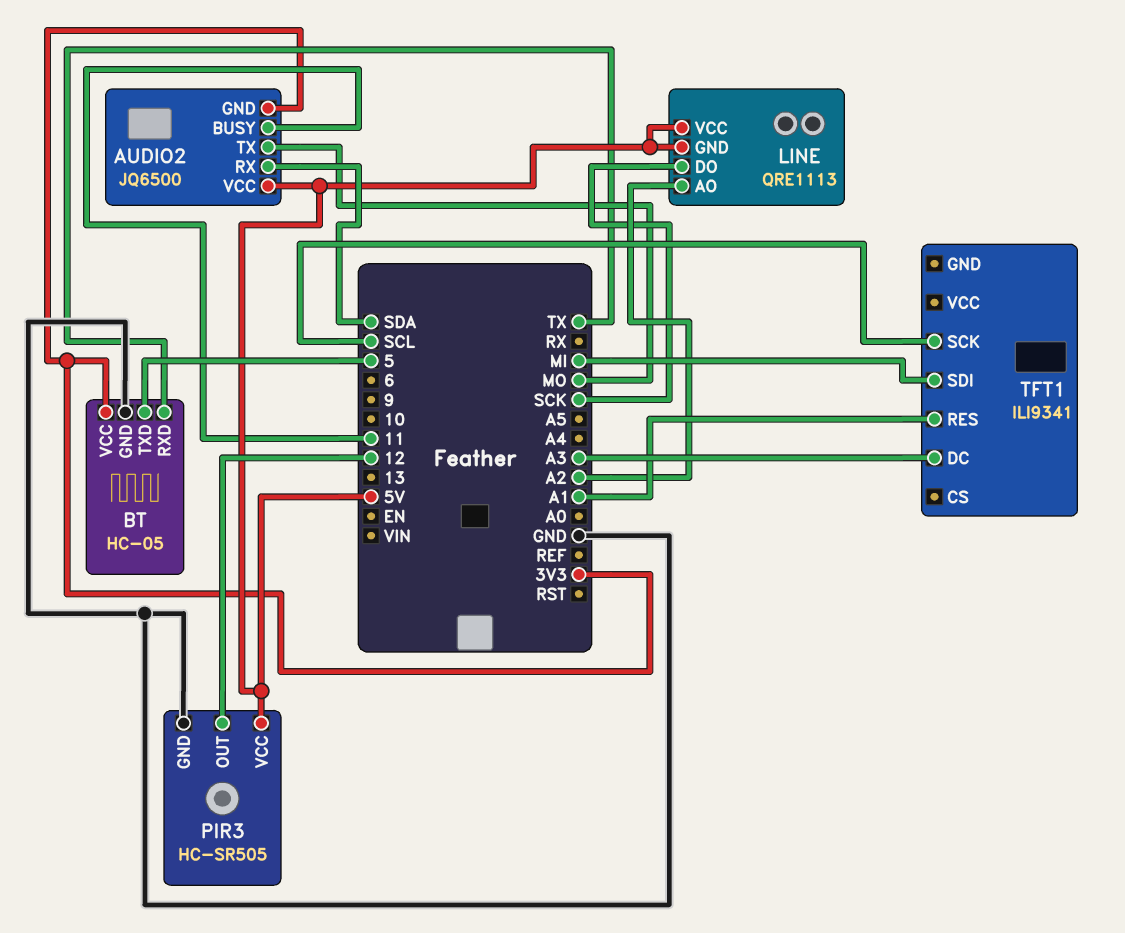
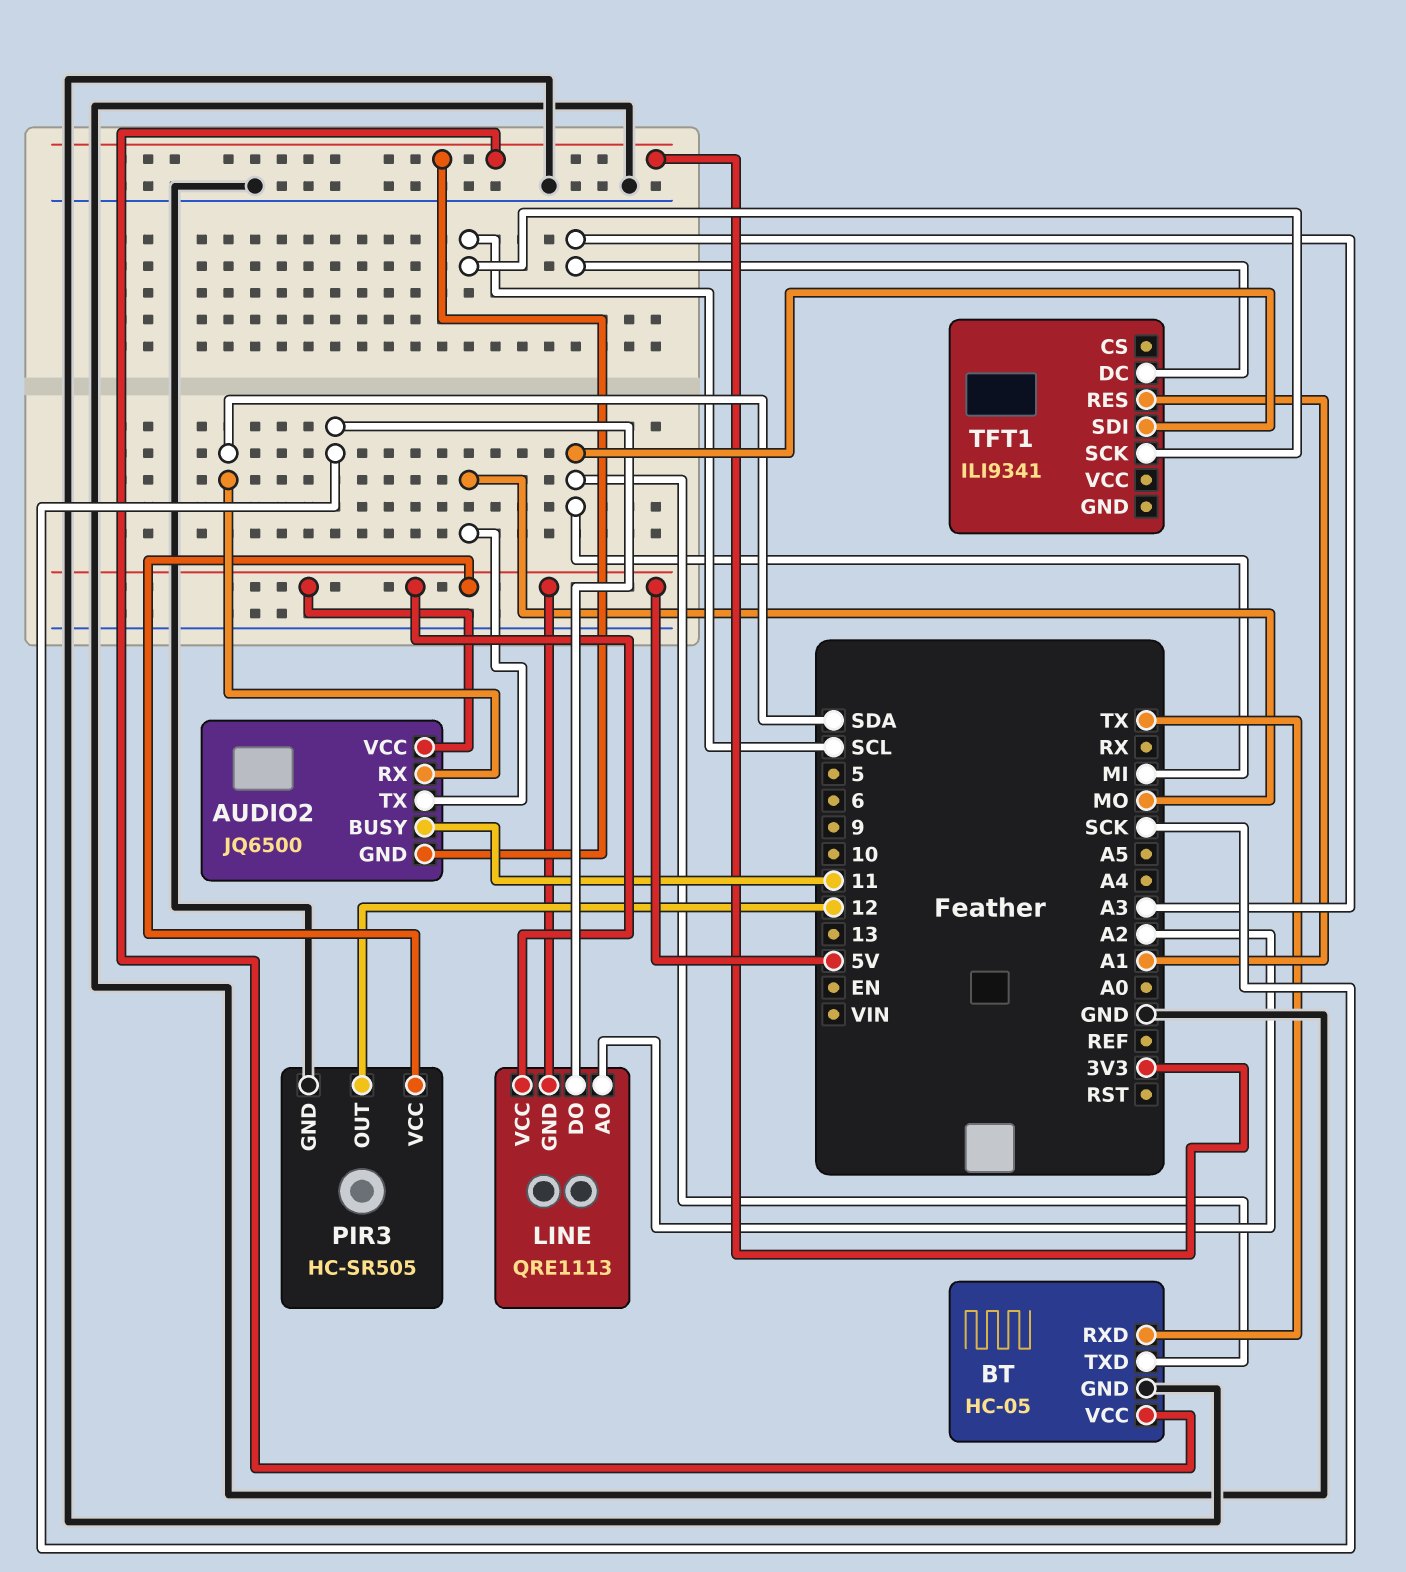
BT pin TXD: 5 -> MI

